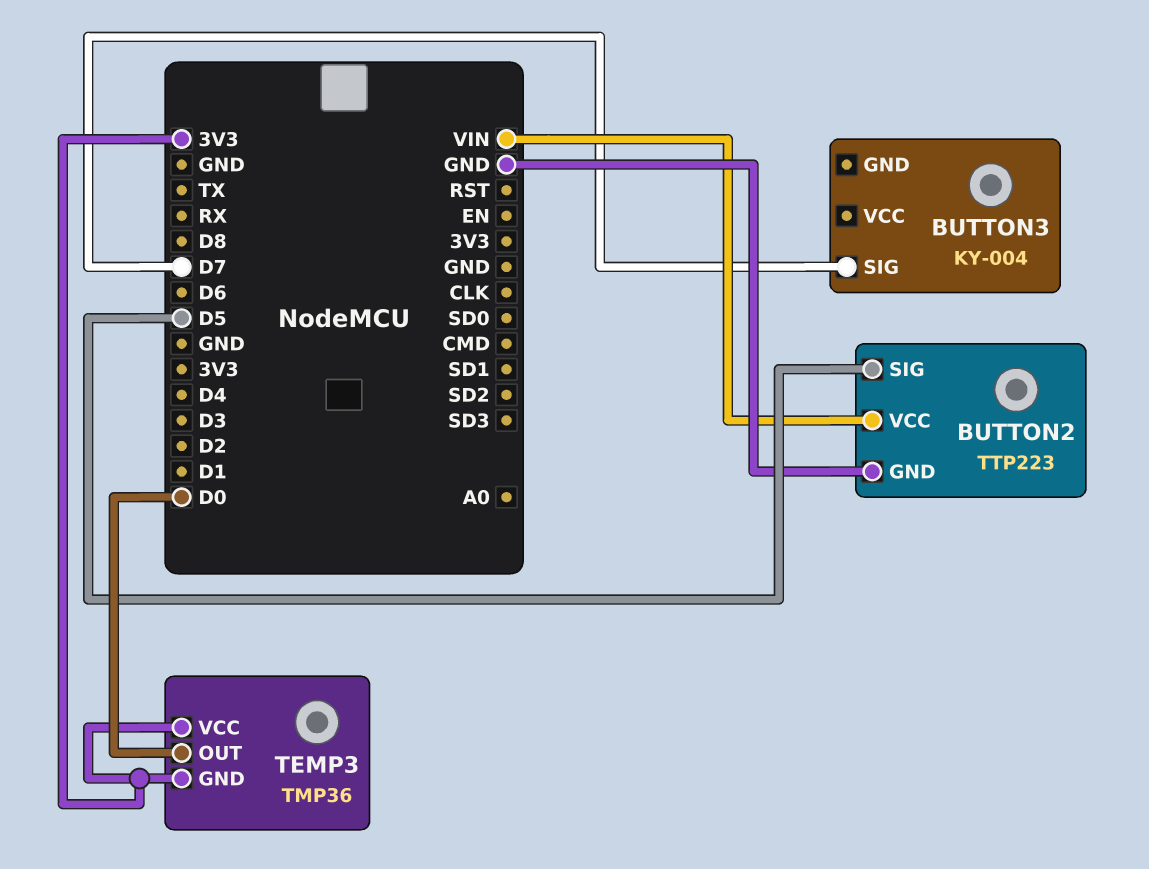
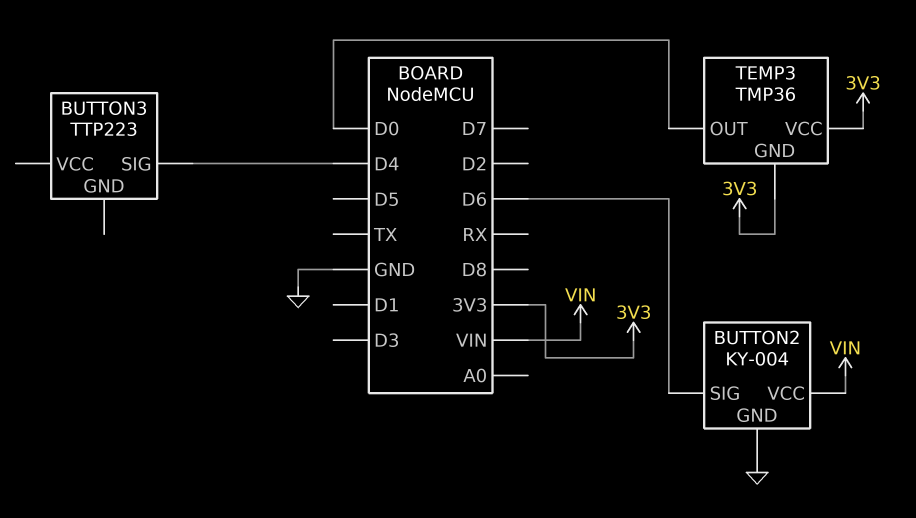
BUTTON2: TTP223 -> KY-004
BUTTON2 pin SIG: D5 -> D6
BUTTON3: KY-004 -> TTP223
BUTTON3 pin SIG: D7 -> D4

